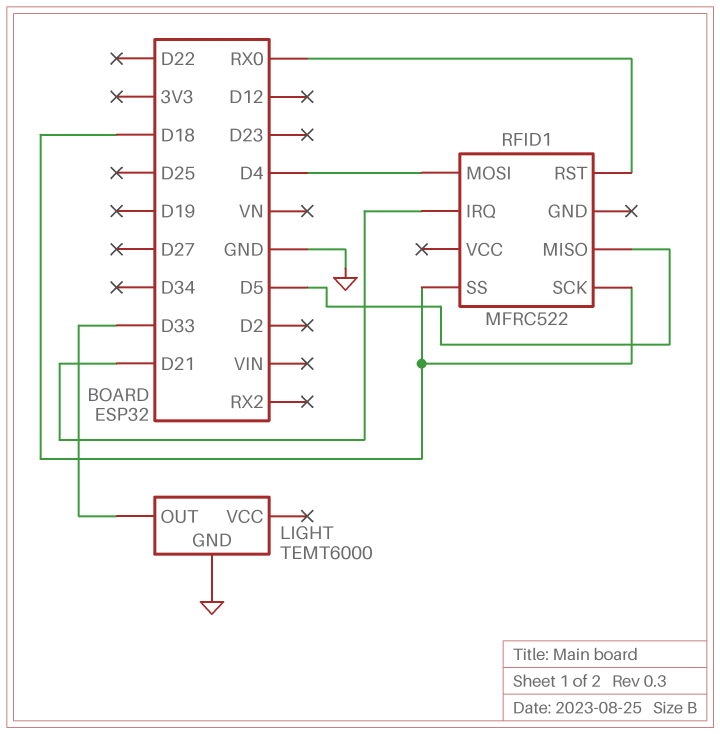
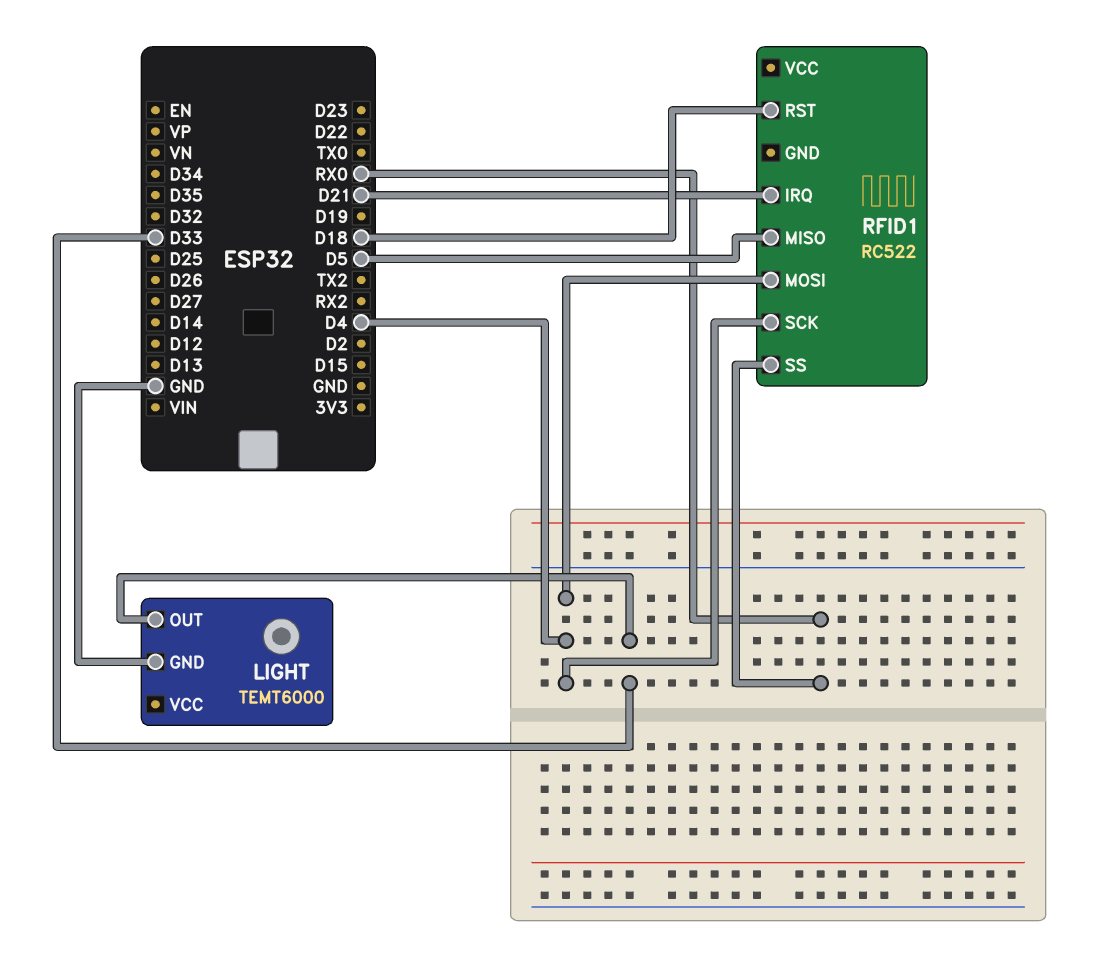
RFID1: MFRC522 -> RC522
RFID1 pin RST: RX0 -> D18
RFID1 pin SCK: D18 -> D4
RFID1 pin SS: D18 -> RX0

